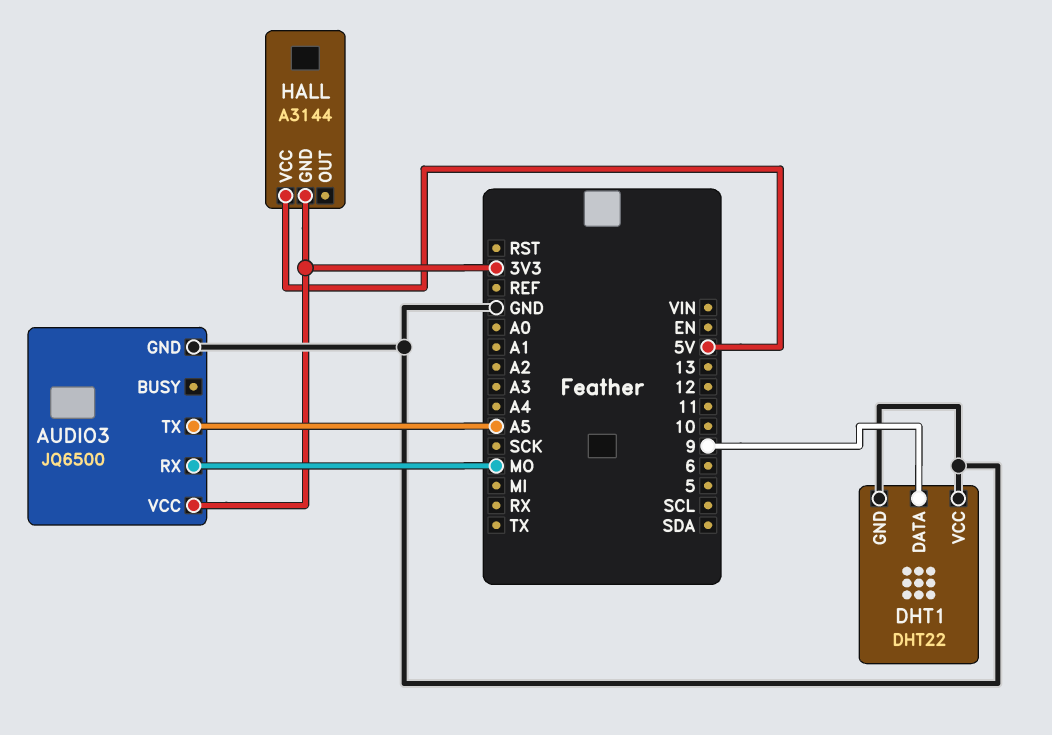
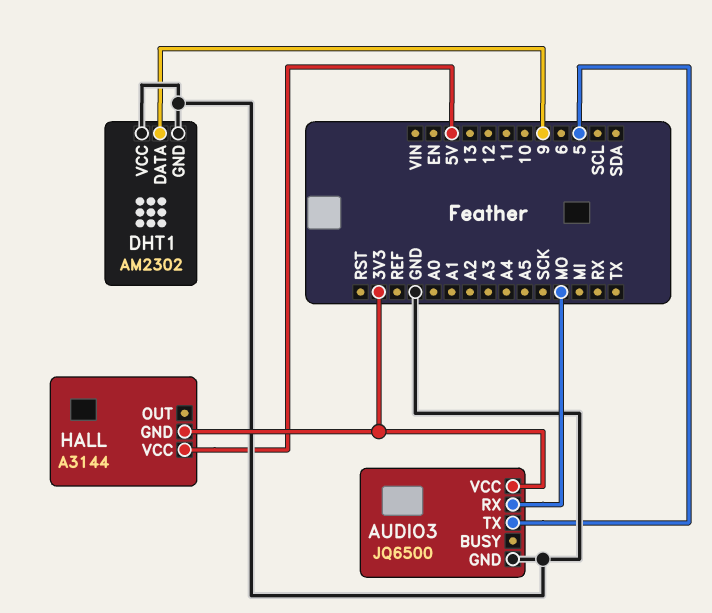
AUDIO3 pin TX: A5 -> 5
DHT1: DHT22 -> AM2302

